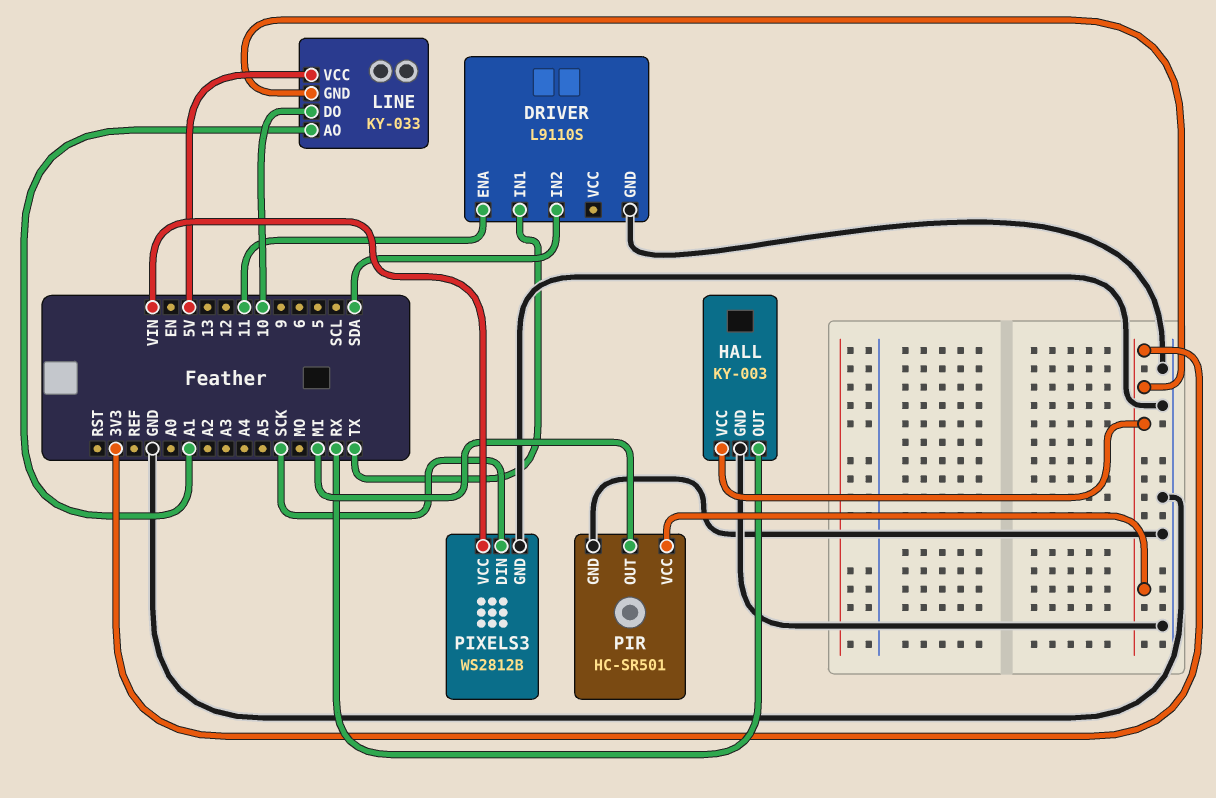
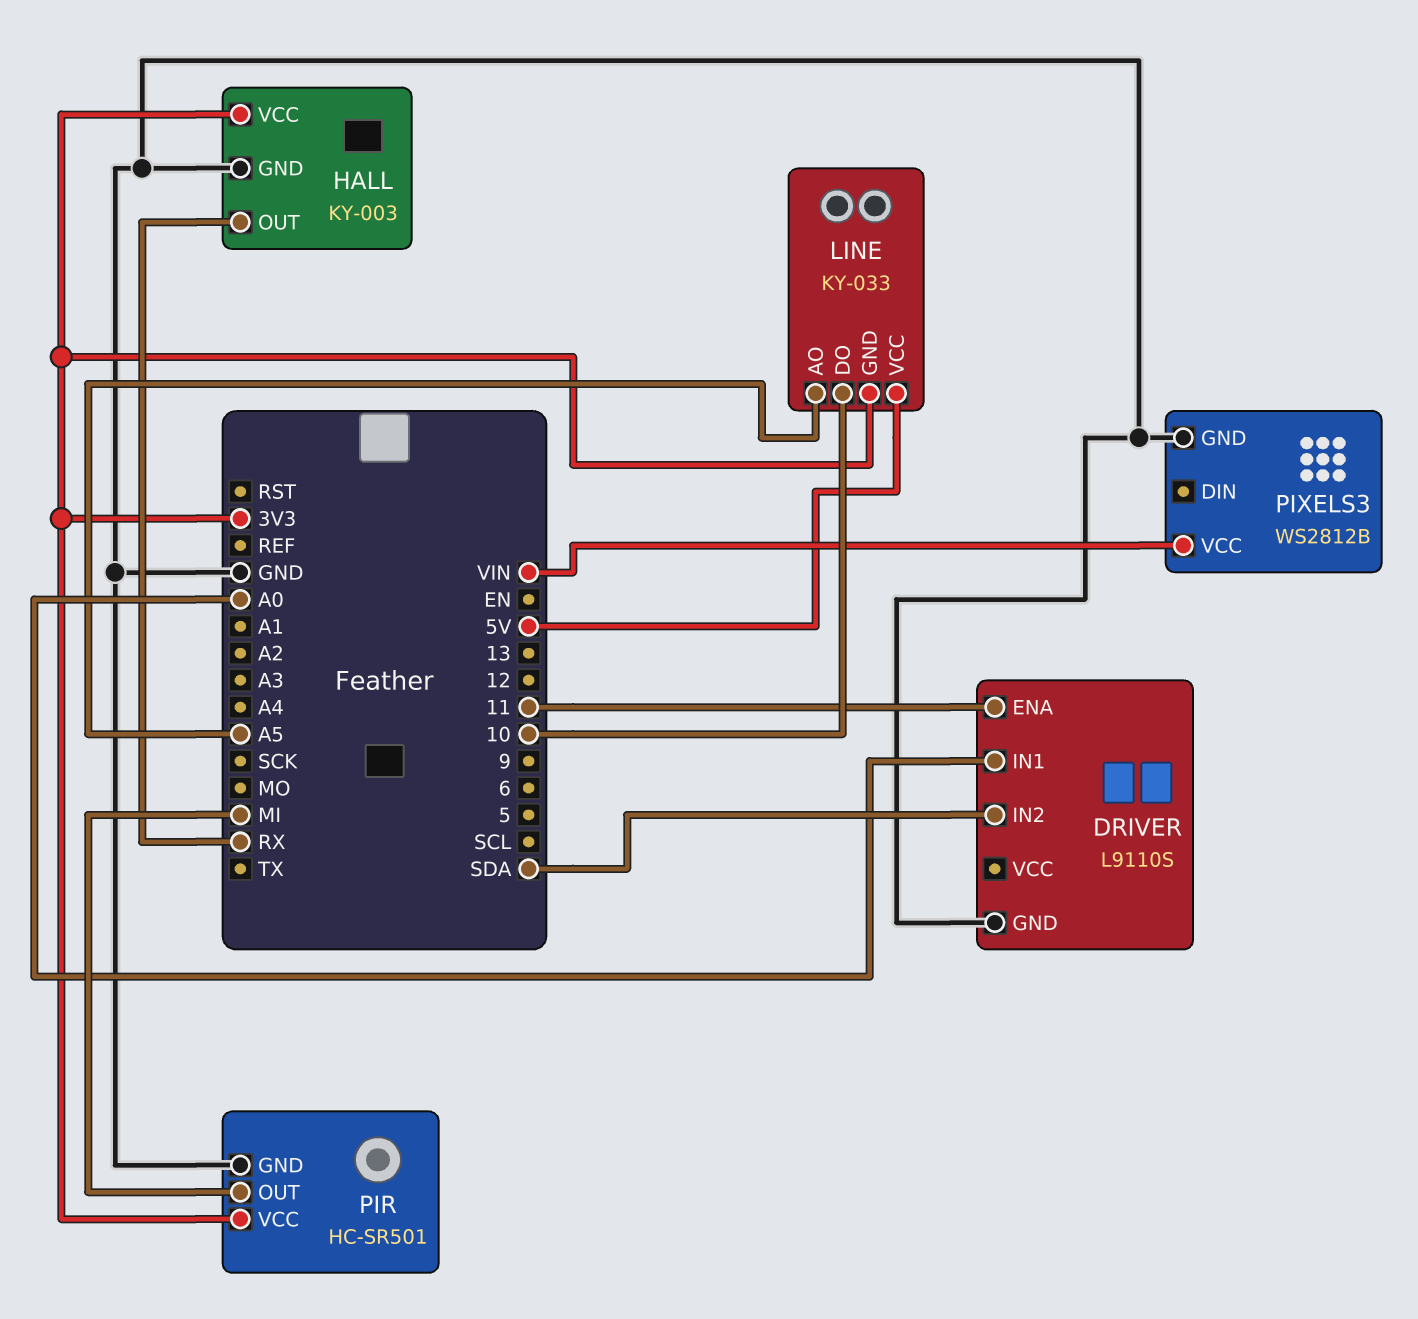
DRIVER pin IN1: TX -> A0
LINE pin AO: A1 -> A5
PIXELS3 pin DIN: SCK -> none

